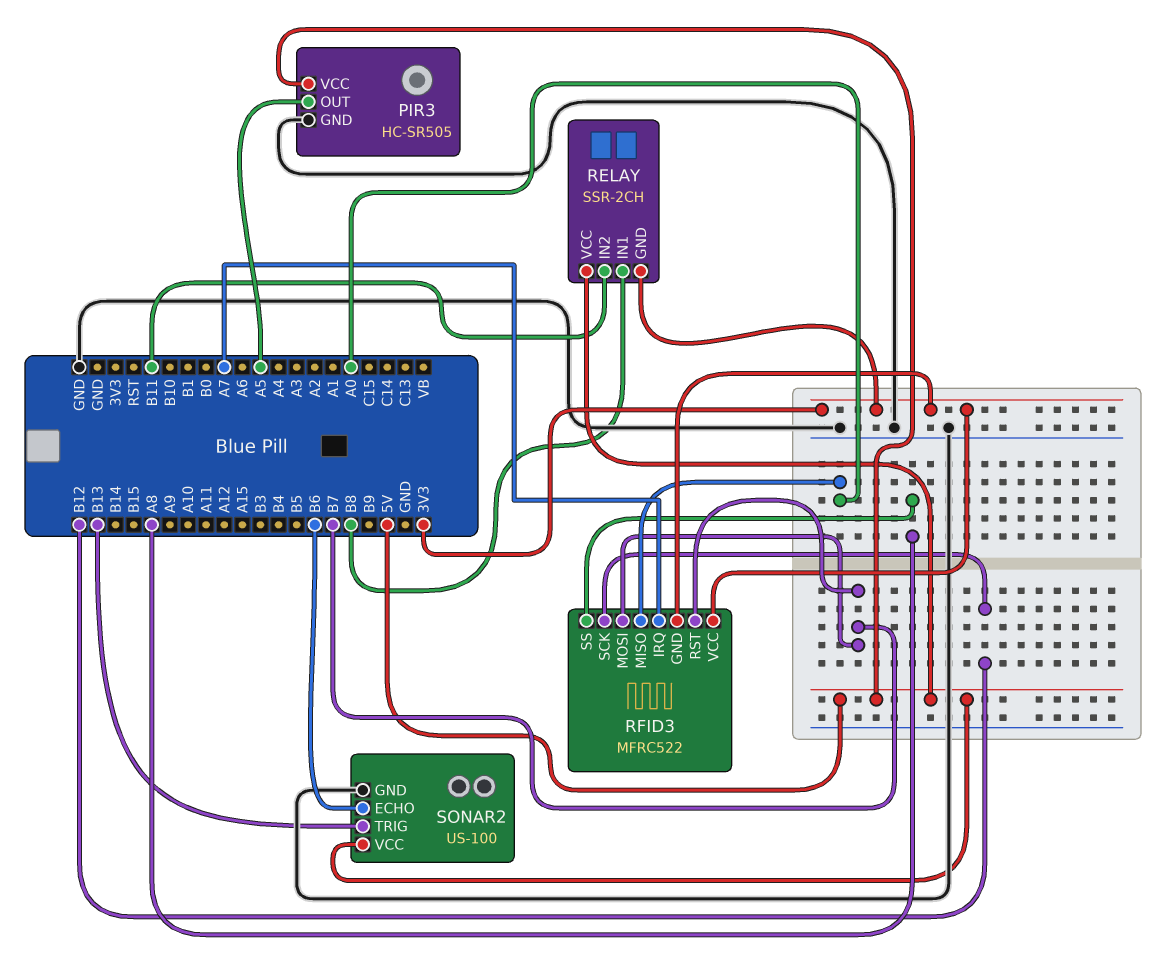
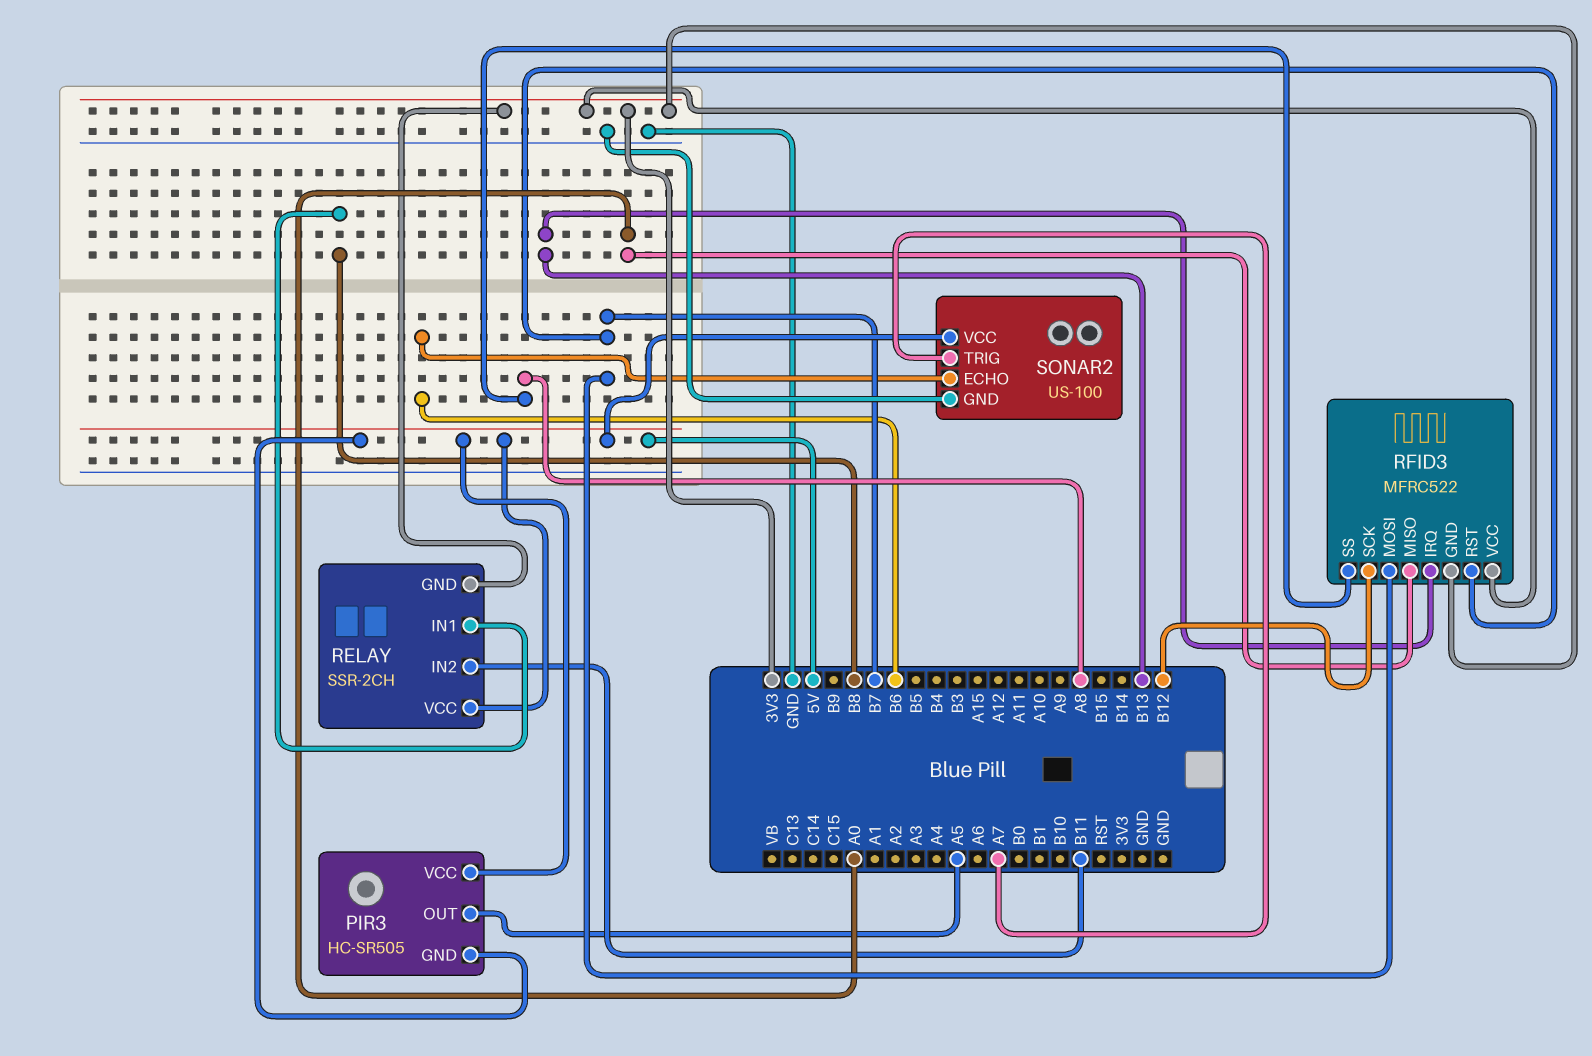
PIR3 pin GND: GND -> 5V
RFID3 pin IRQ: A7 -> B13
SONAR2 pin TRIG: B13 -> A7

